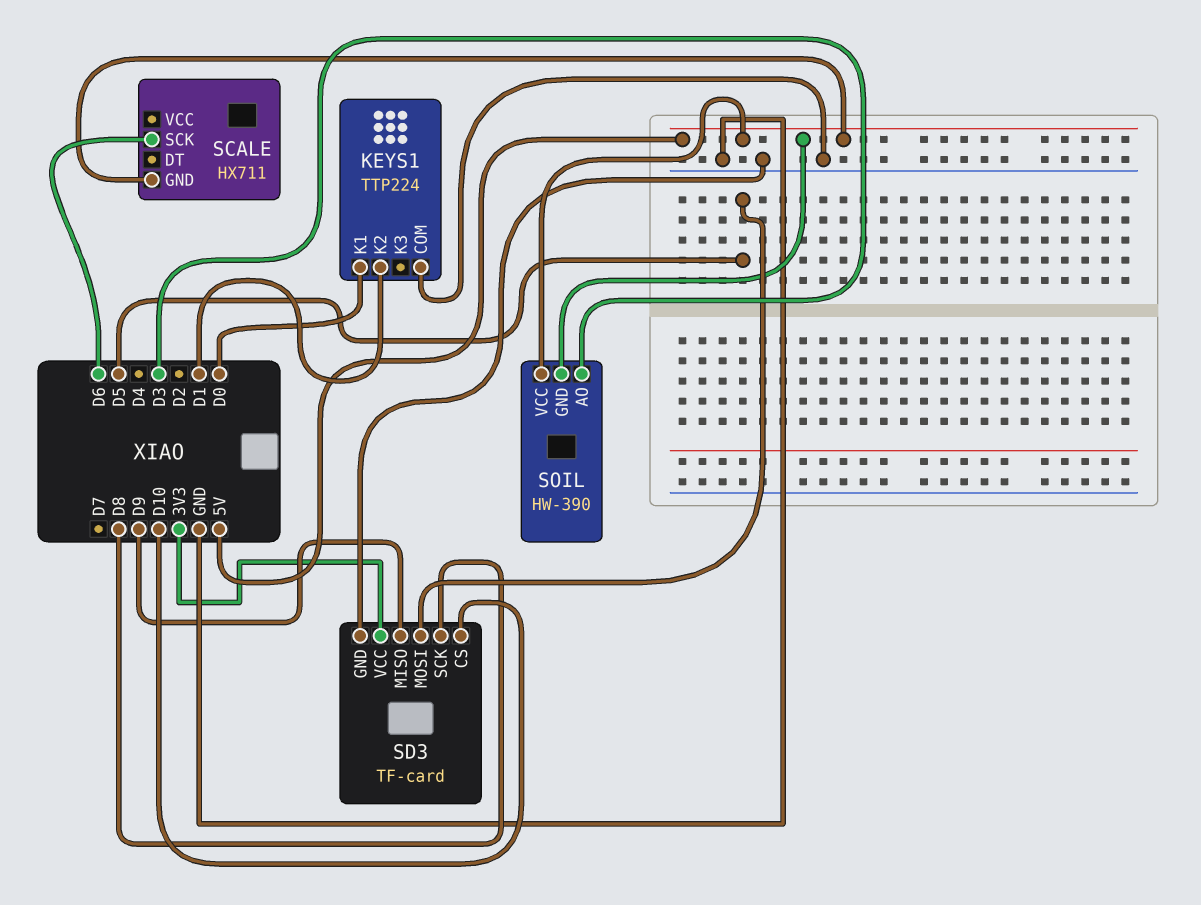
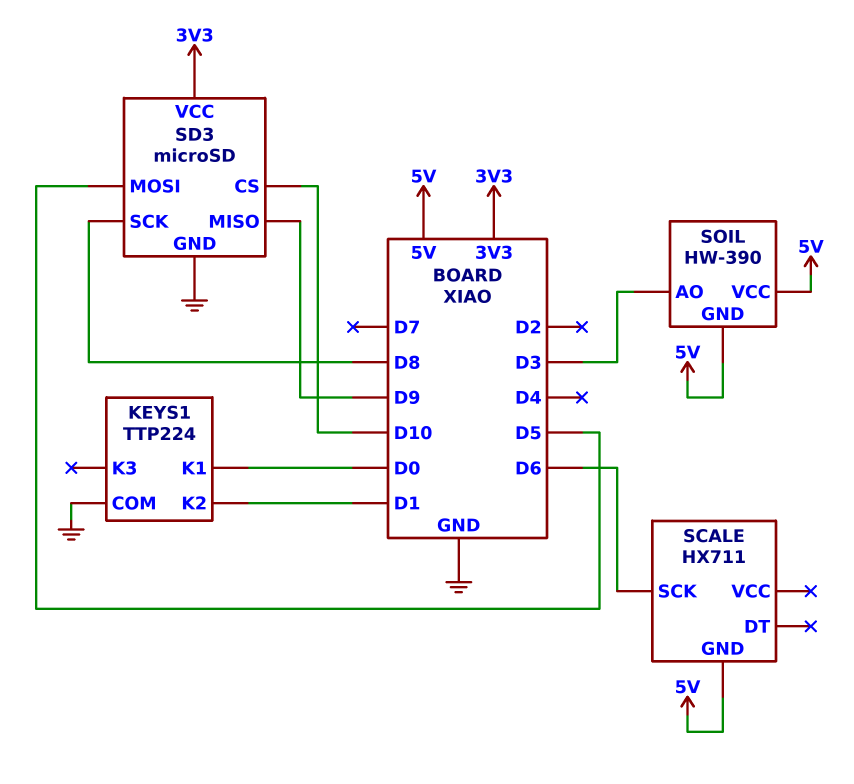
SD3: TF-card -> microSD

